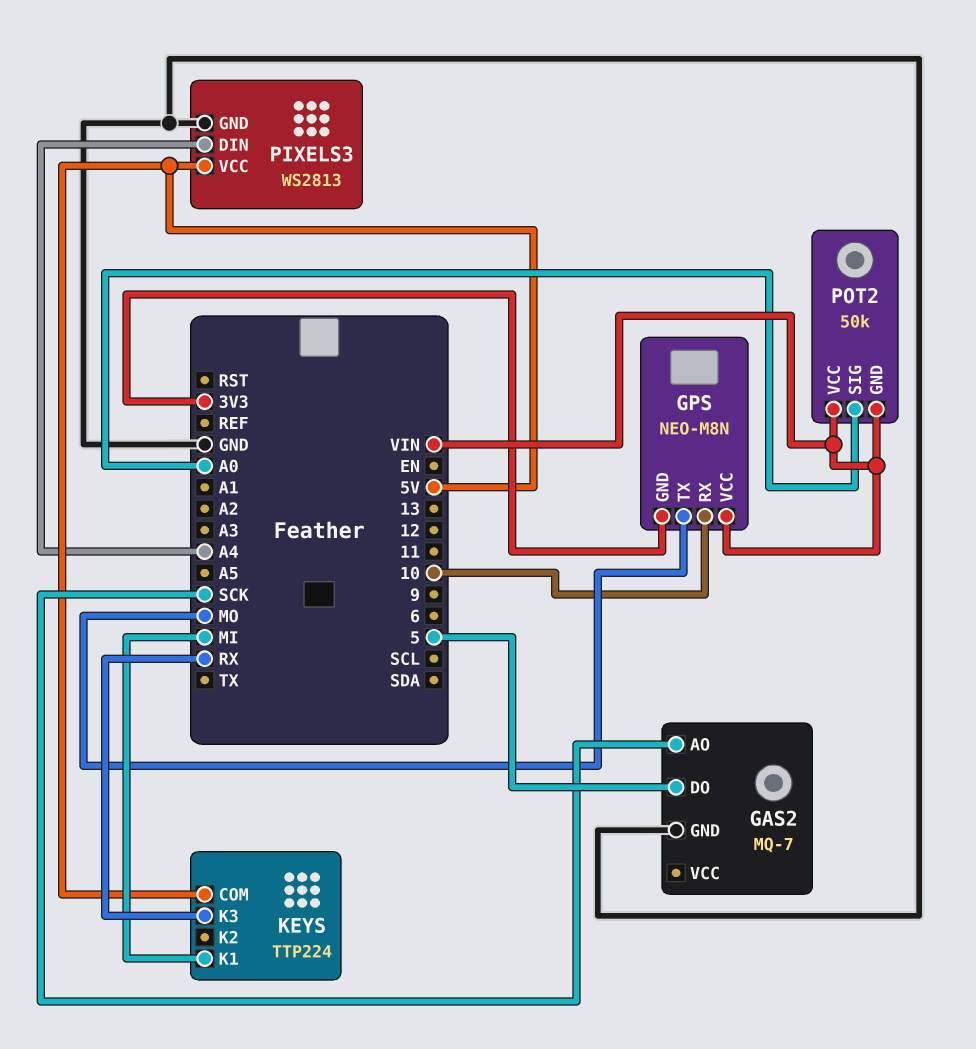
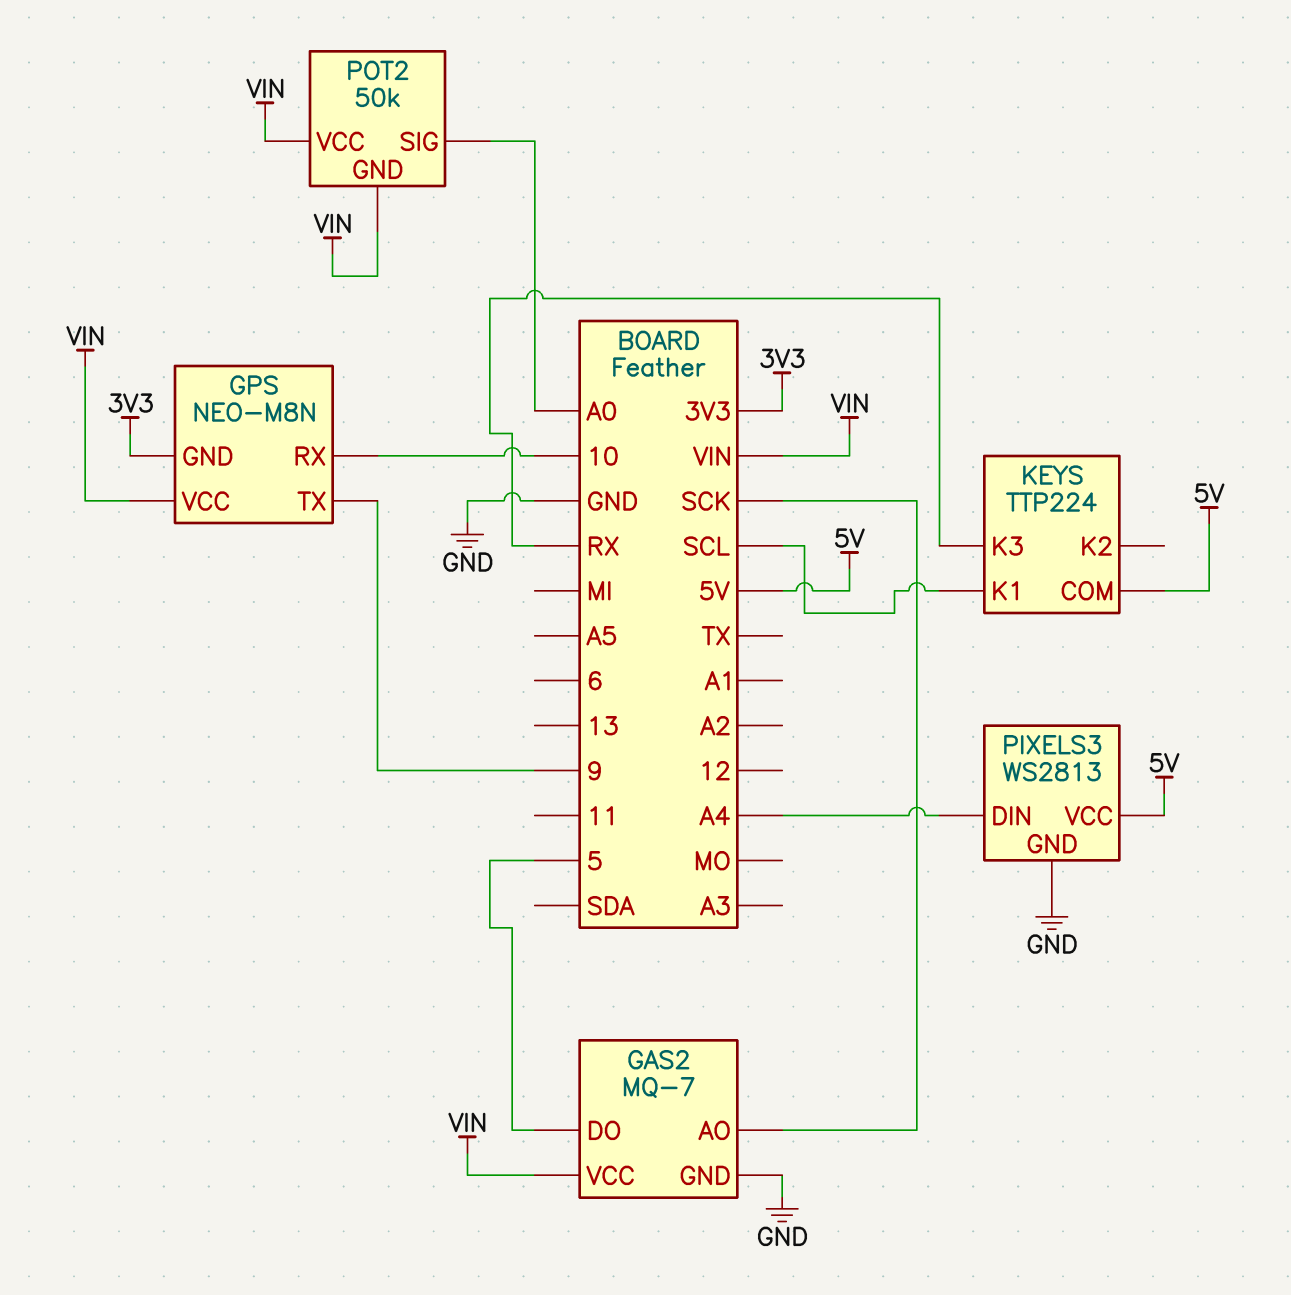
GAS2 pin VCC: none -> VIN
GPS pin TX: MO -> 9
KEYS pin K1: MI -> SCL

